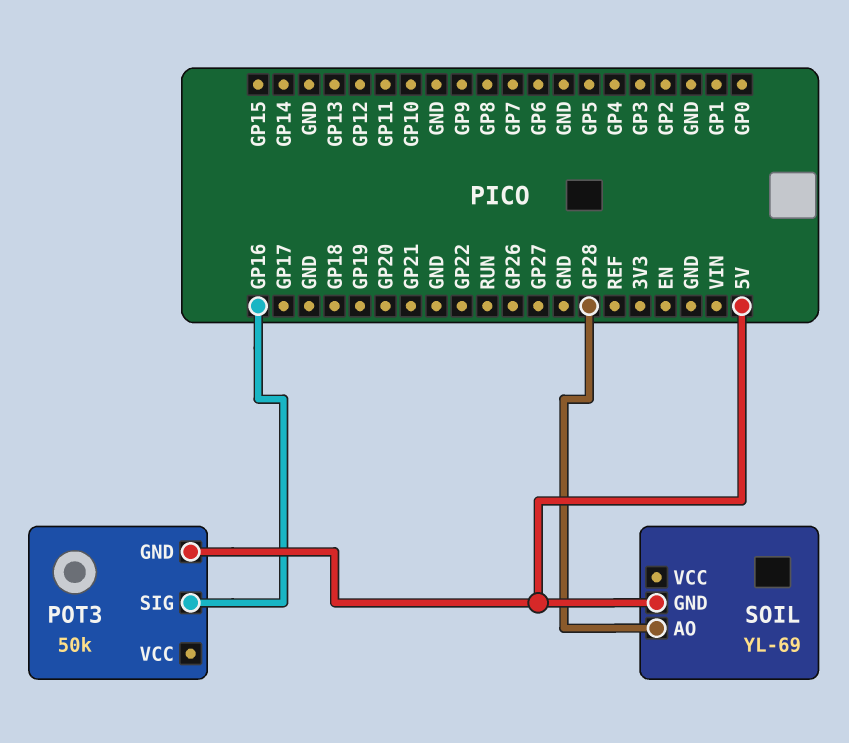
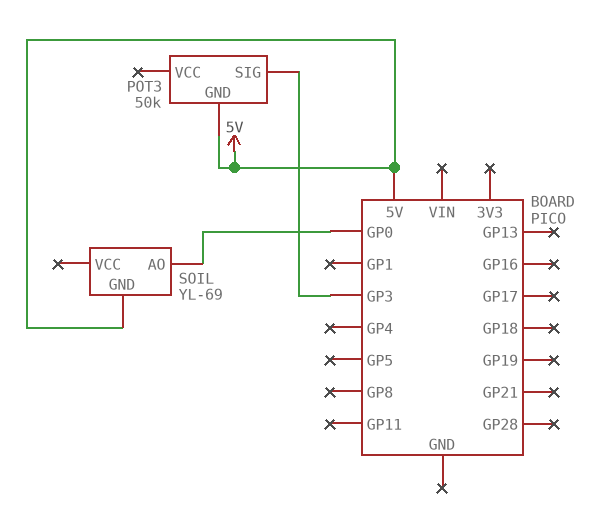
POT3 pin SIG: GP16 -> GP3
SOIL pin AO: GP28 -> GP0

